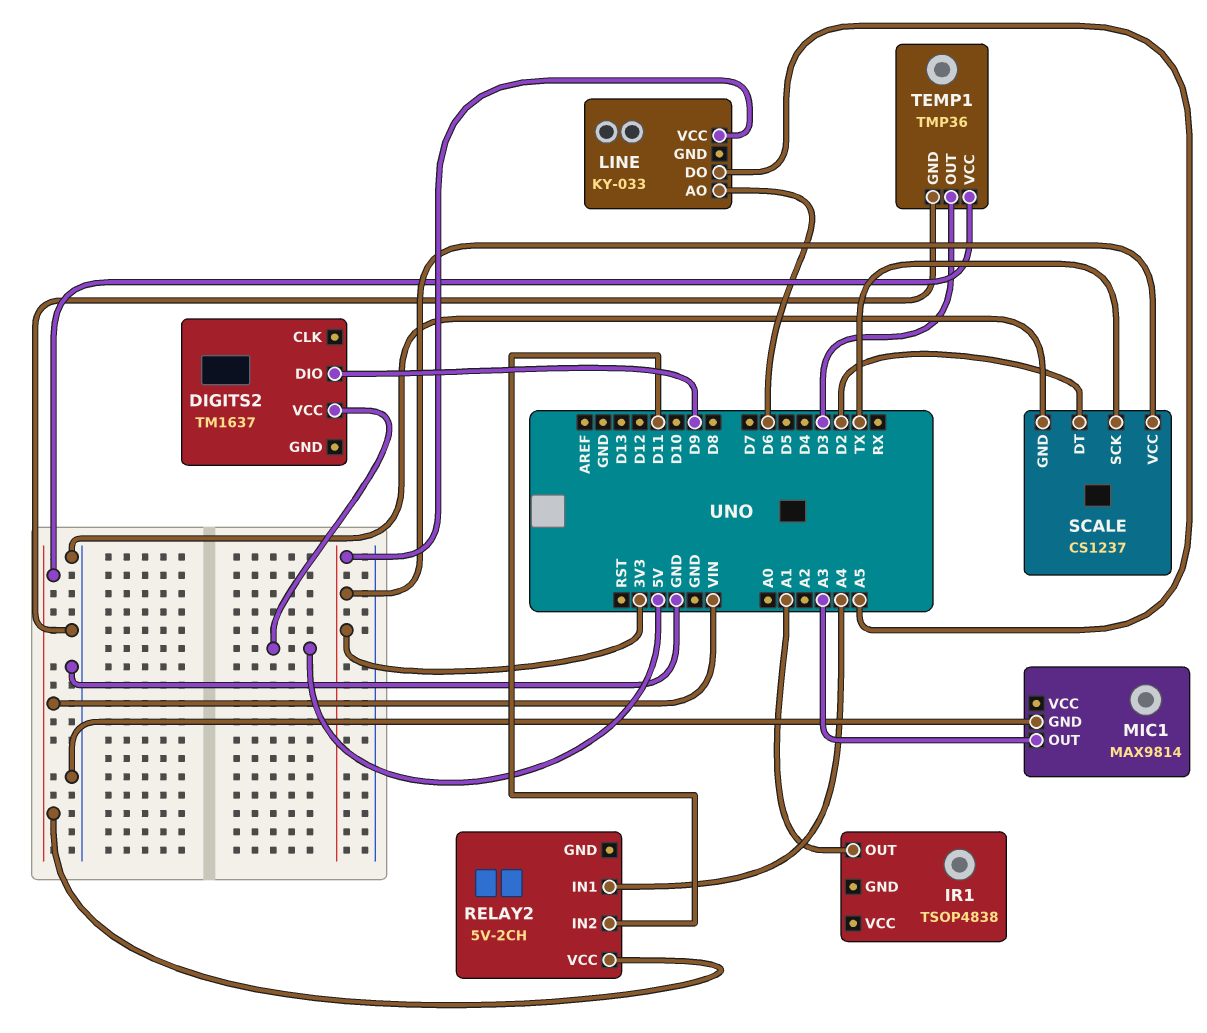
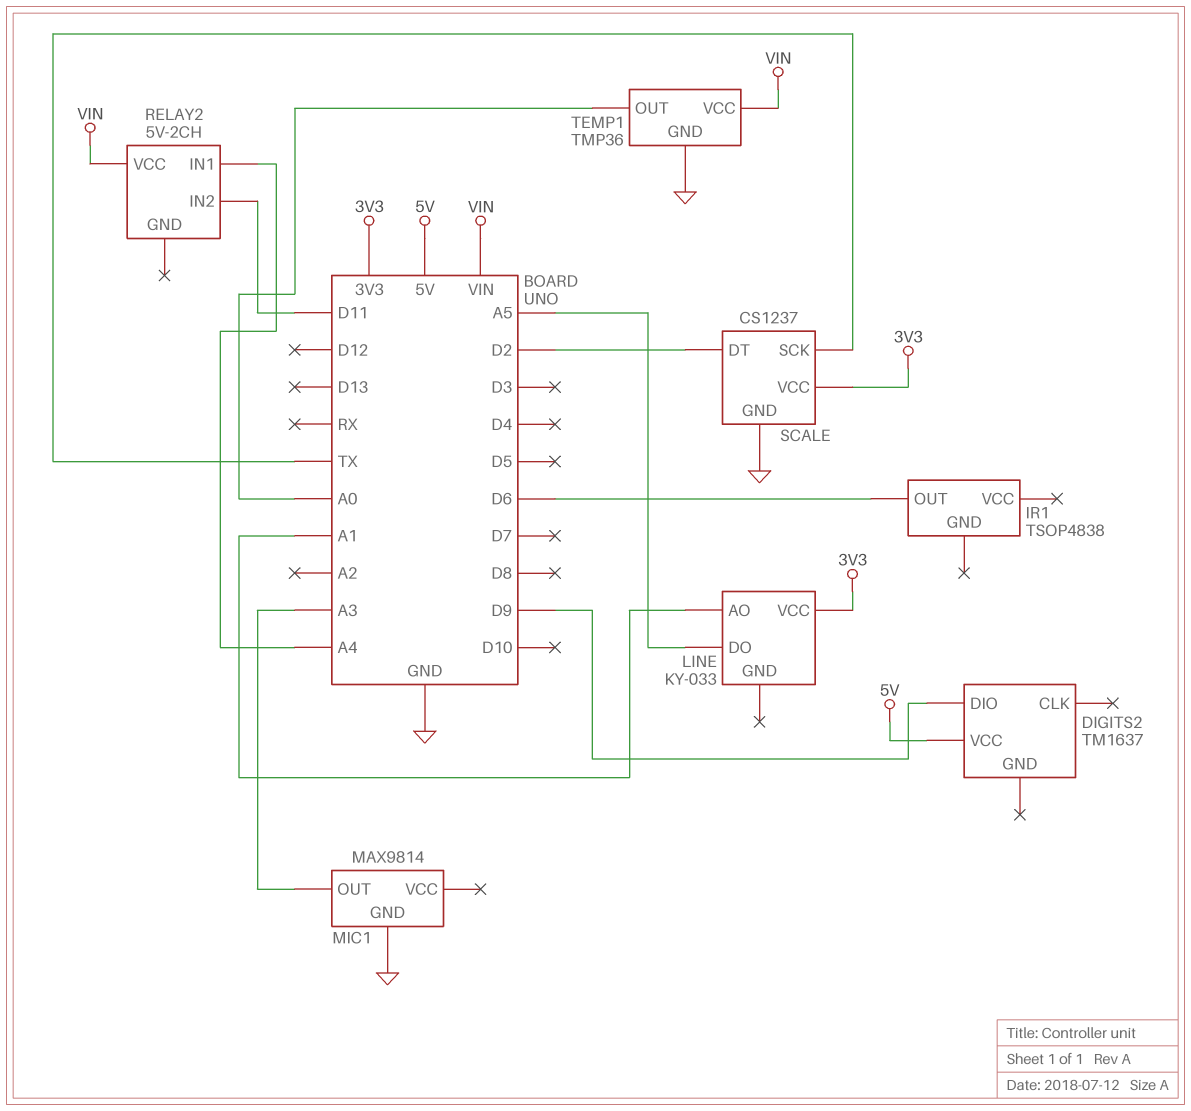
IR1 pin OUT: A1 -> D6
LINE pin AO: D6 -> A1
TEMP1 pin OUT: D3 -> A0

